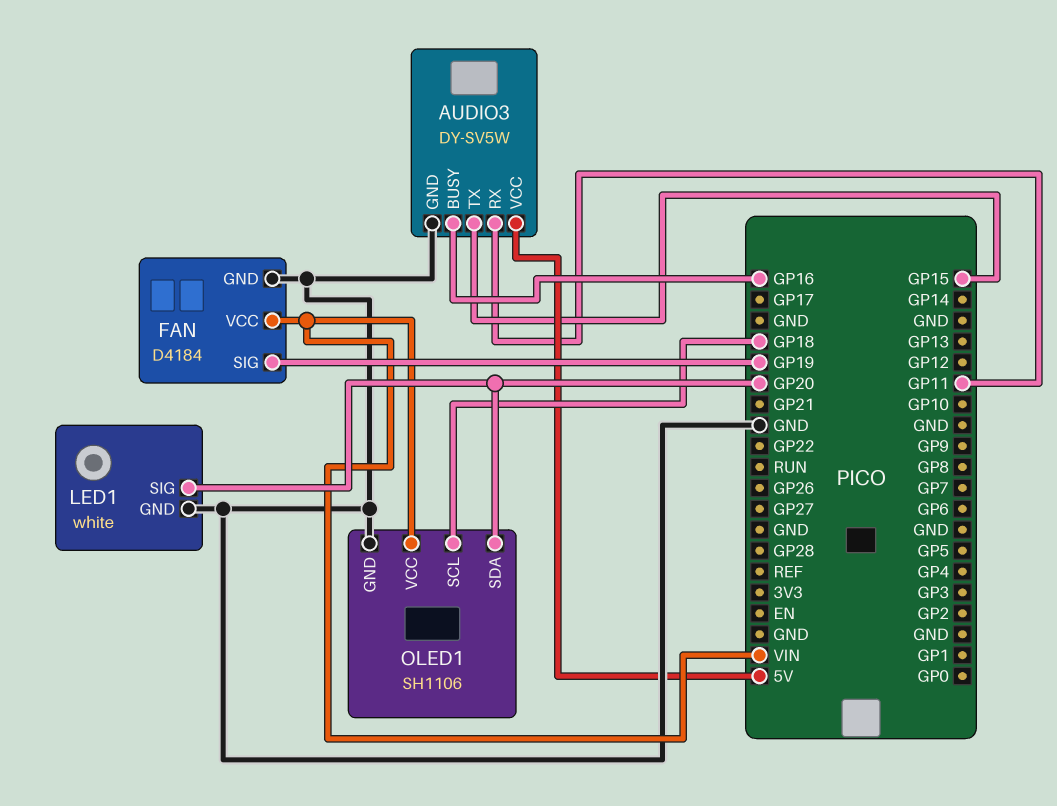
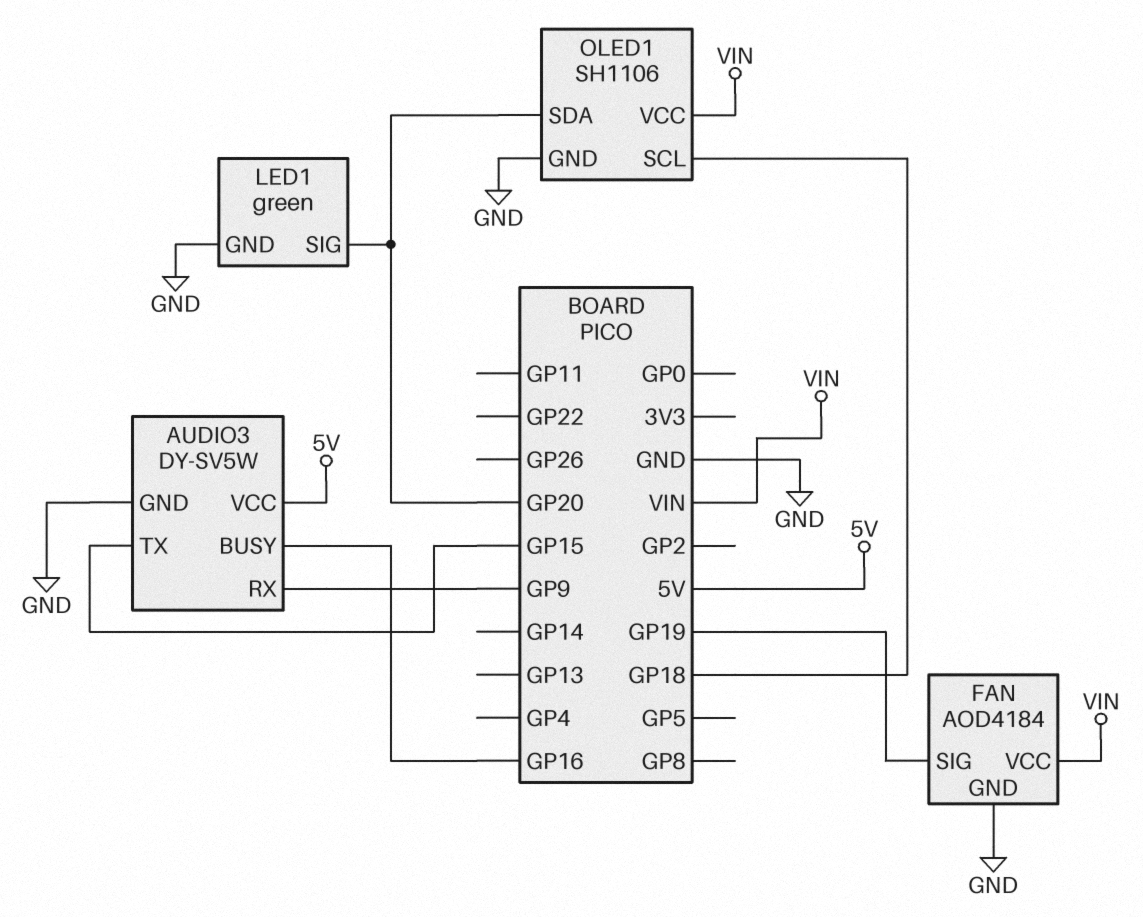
AUDIO3 pin RX: GP11 -> GP9
FAN: D4184 -> AOD4184
LED1: white -> green

